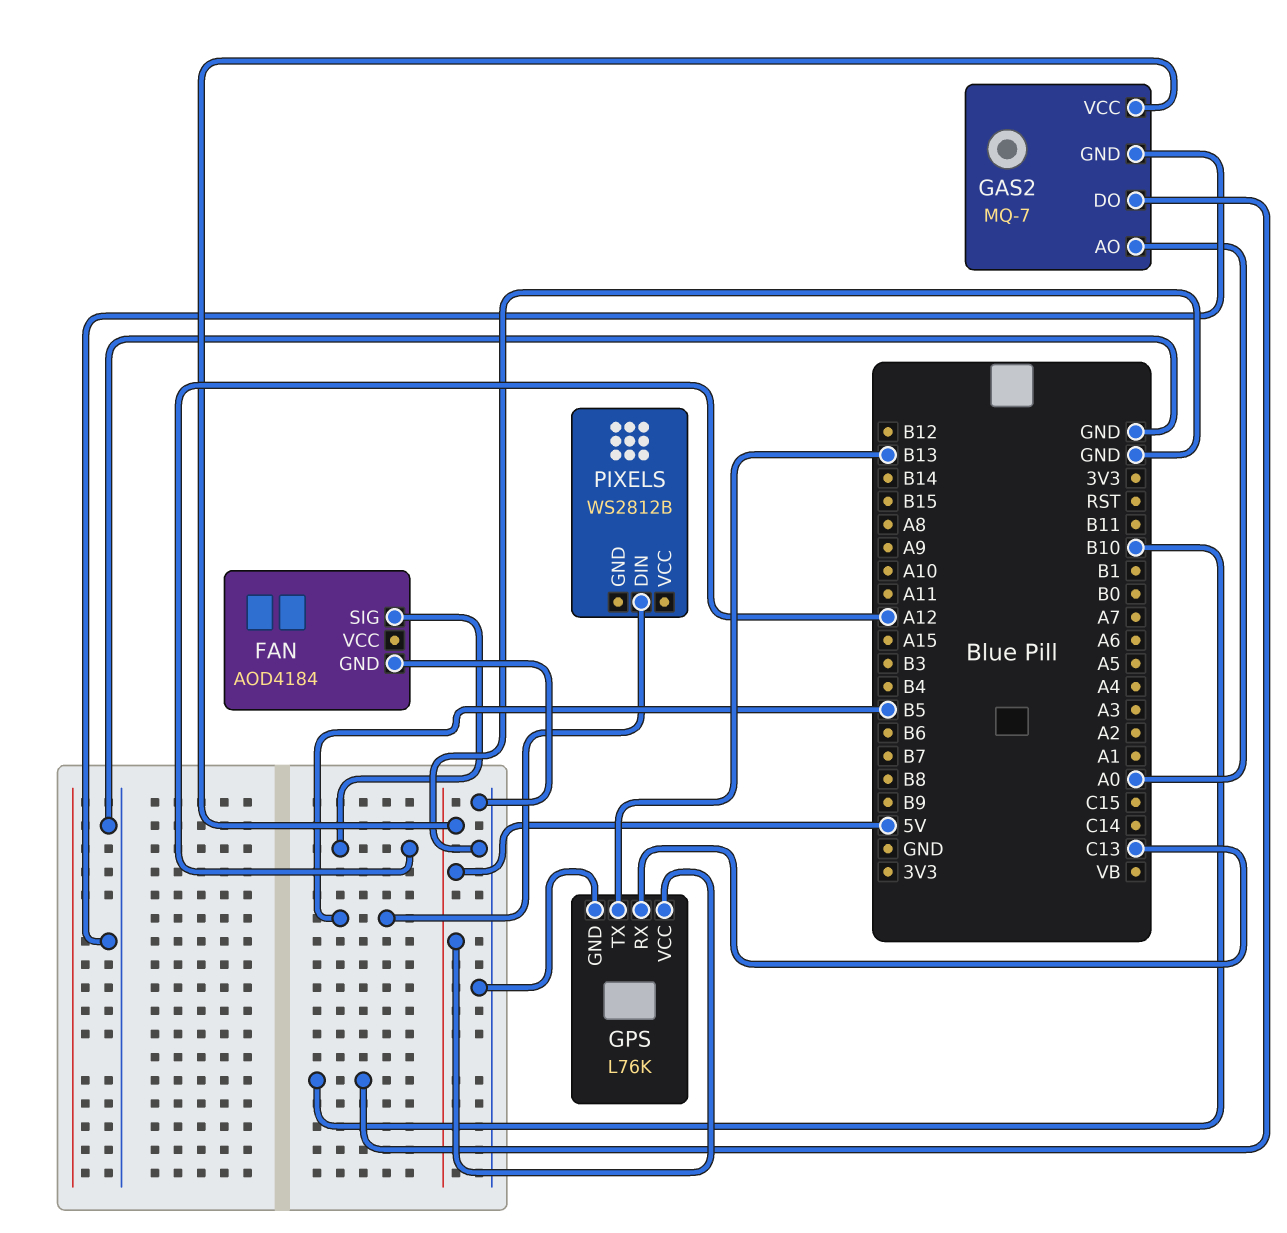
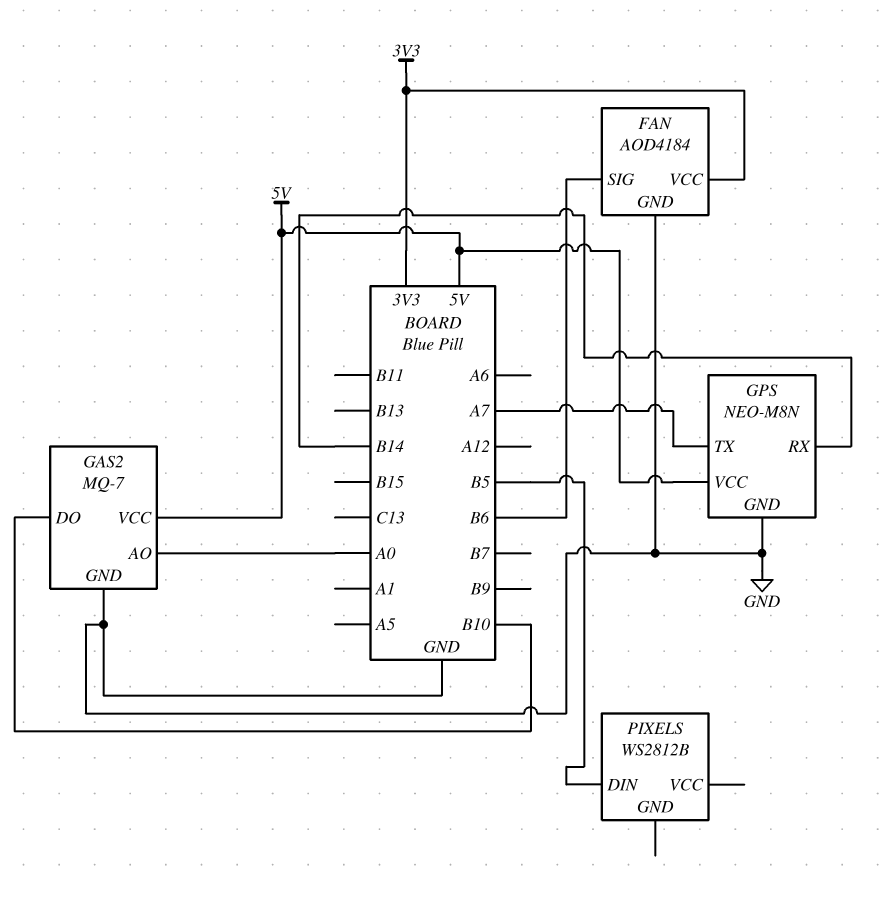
FAN pin SIG: A12 -> B6
FAN pin VCC: none -> 3V3
GPS: L76K -> NEO-M8N
GPS pin RX: C13 -> B14
GPS pin TX: B13 -> A7

